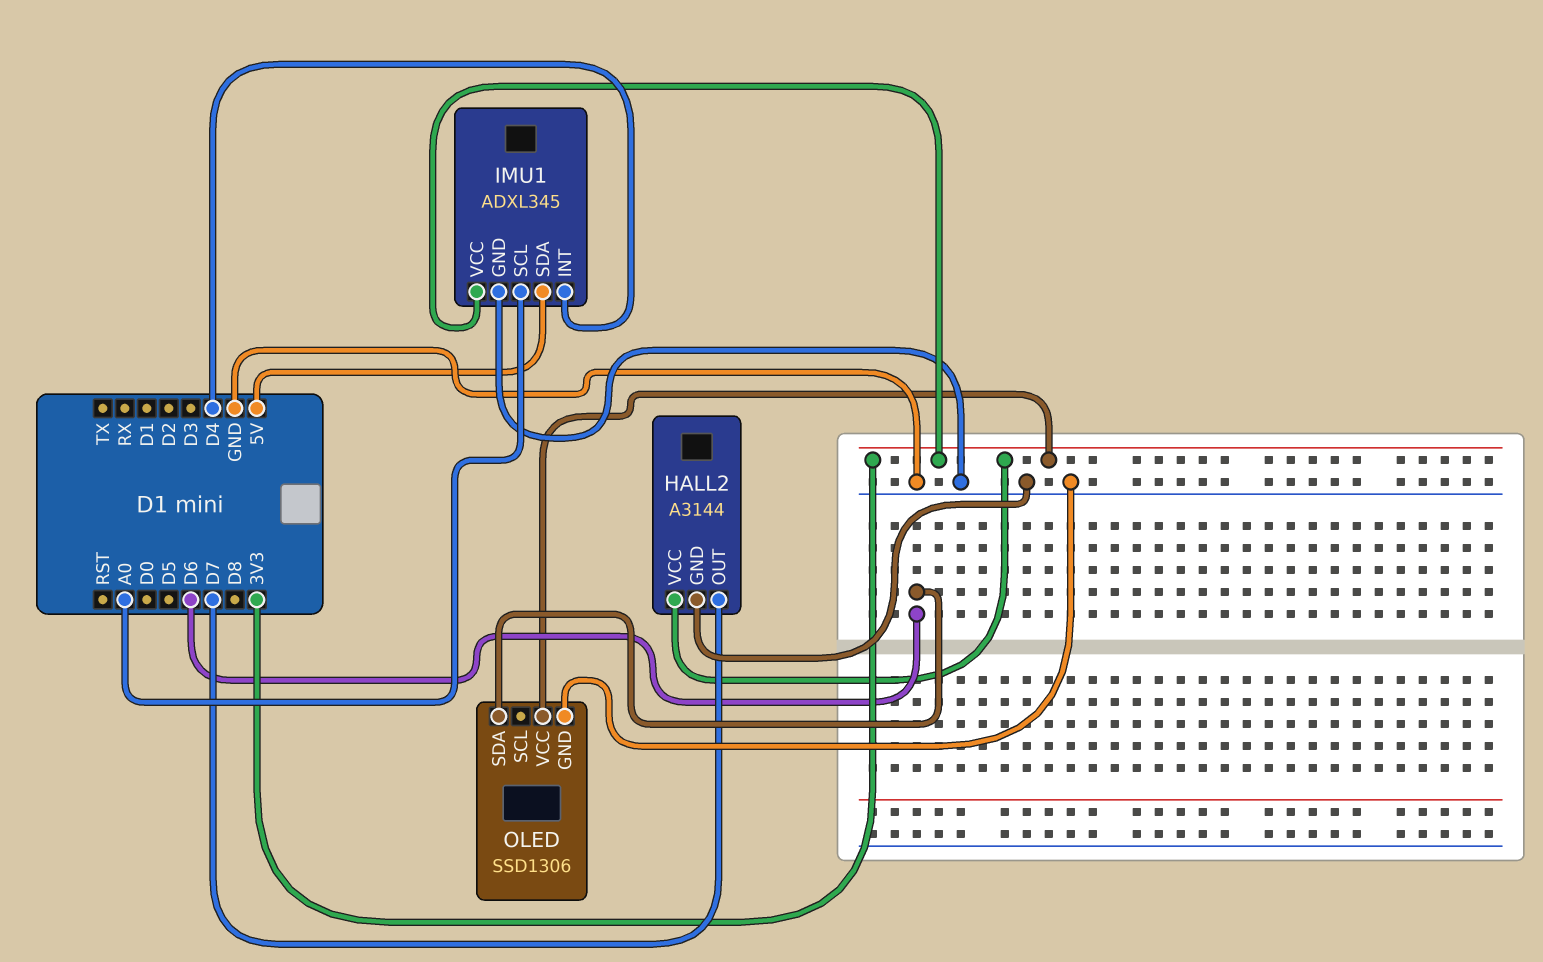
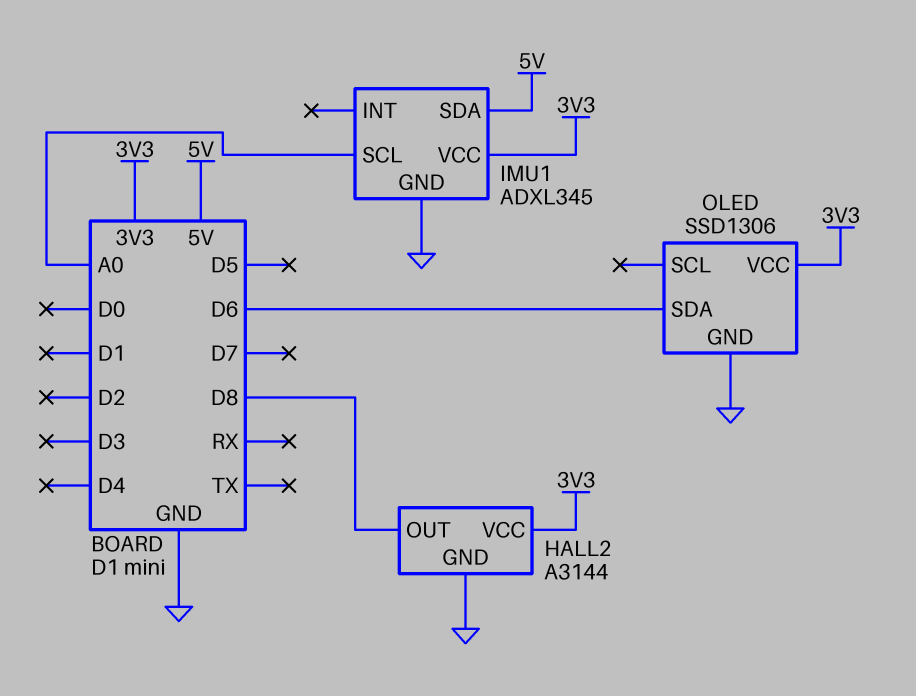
HALL2 pin OUT: D7 -> D8
IMU1 pin INT: D4 -> none

